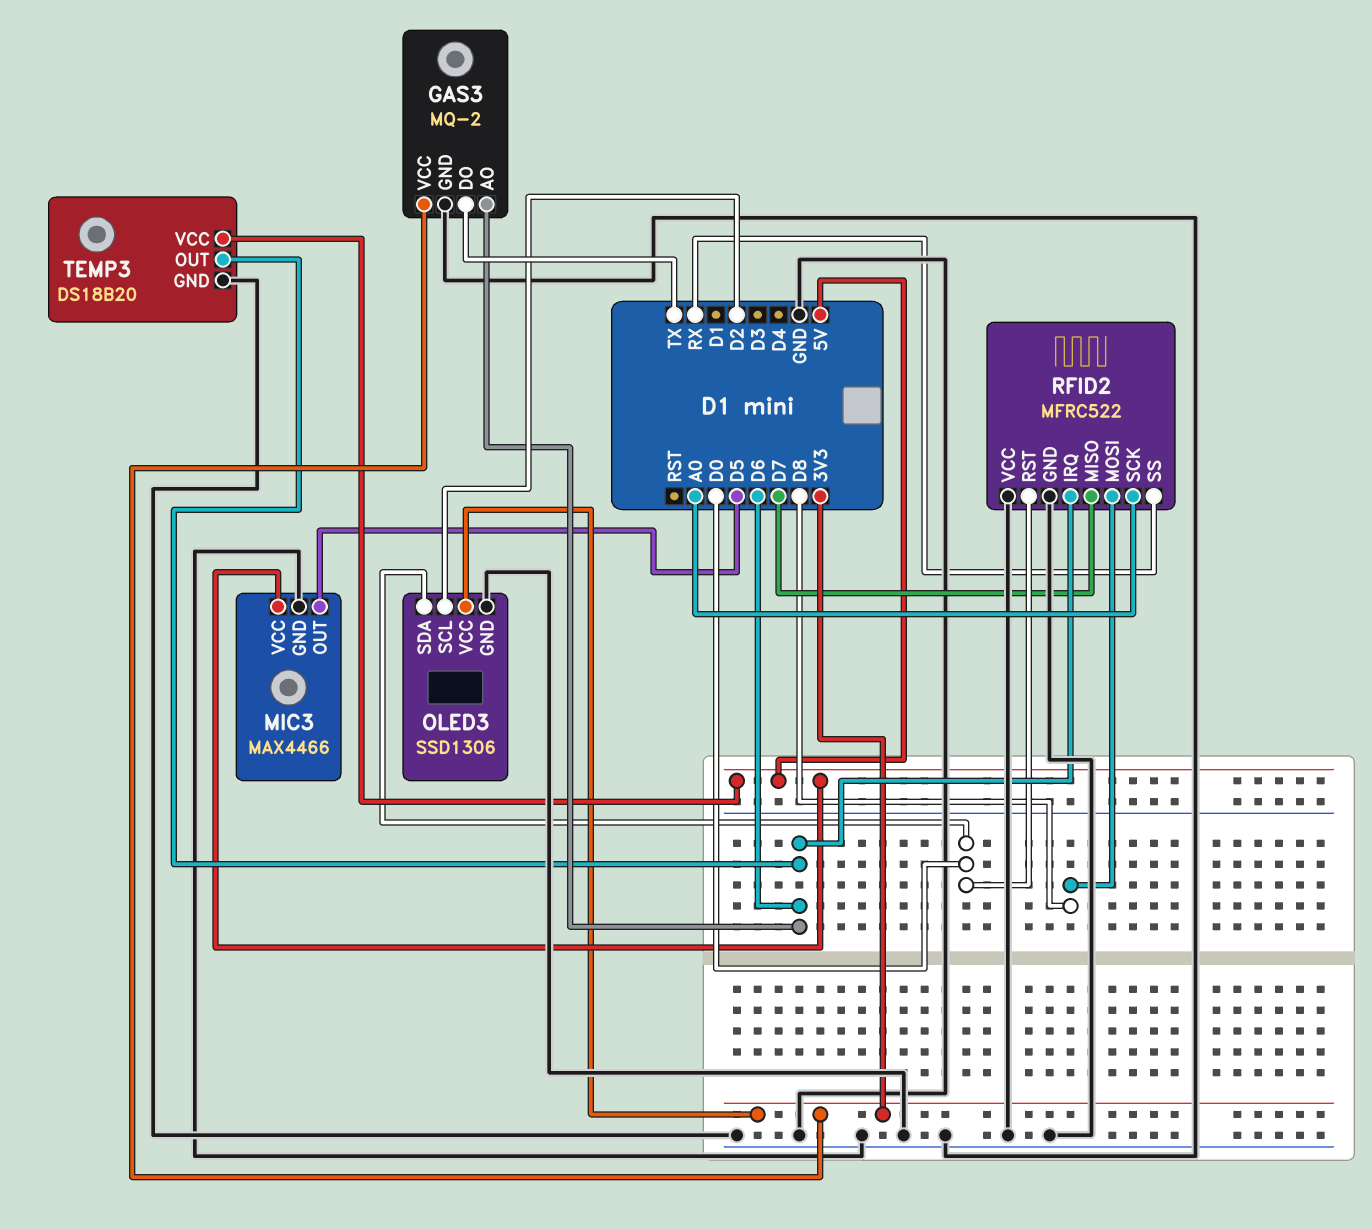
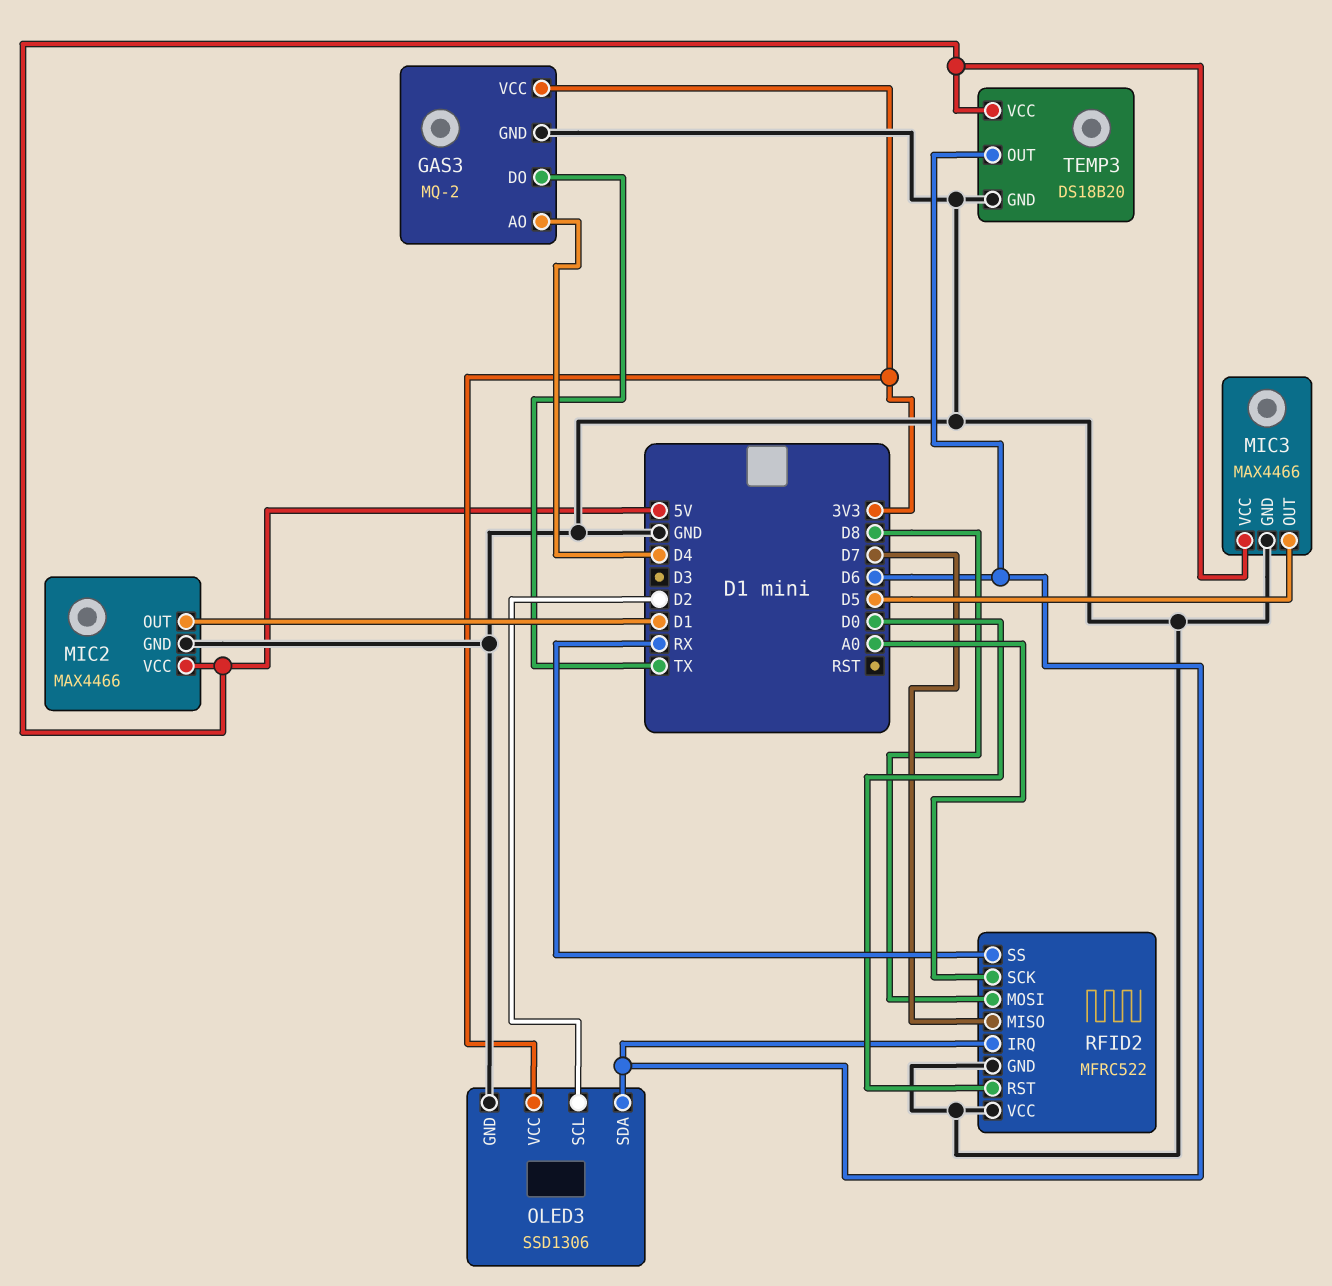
GAS3 pin AO: D6 -> D4
MIC2: none -> MAX4466
MIC2 pin GND: none -> GND
MIC2 pin OUT: none -> D1
MIC2 pin VCC: none -> 5V
OLED3 pin SDA: D0 -> D6

